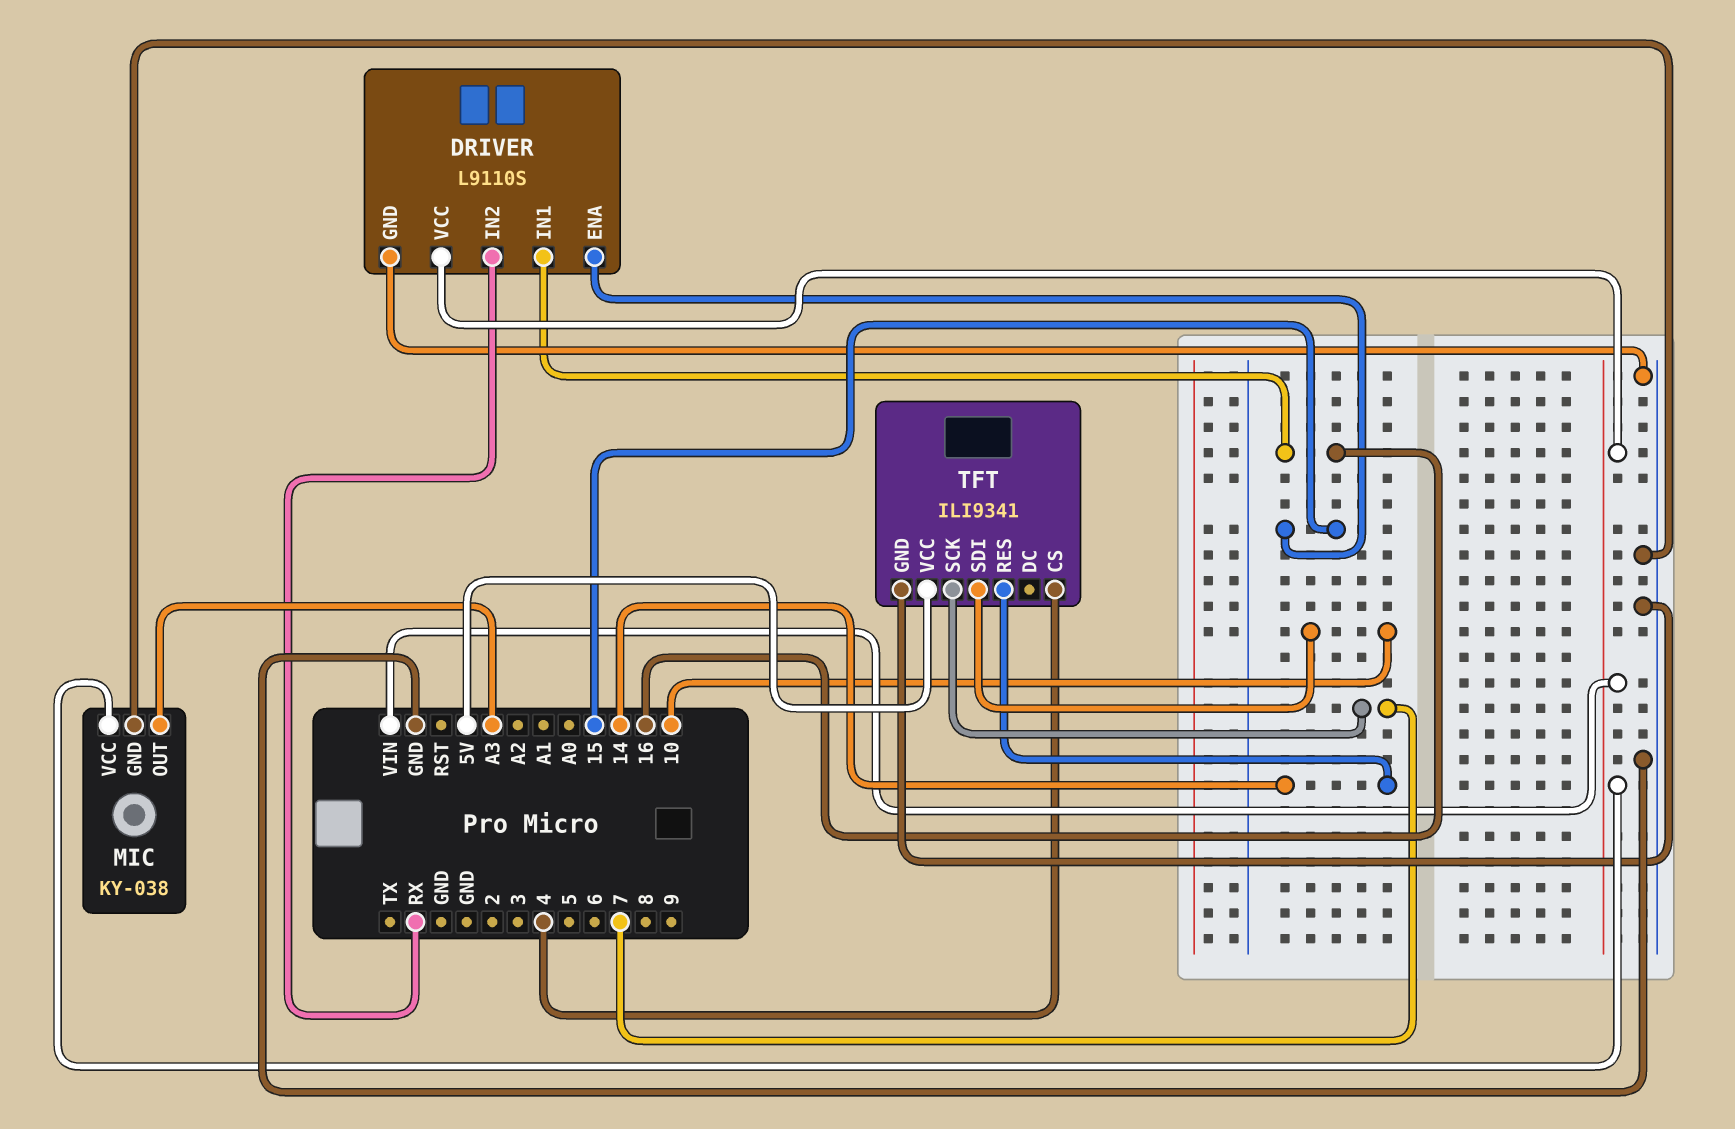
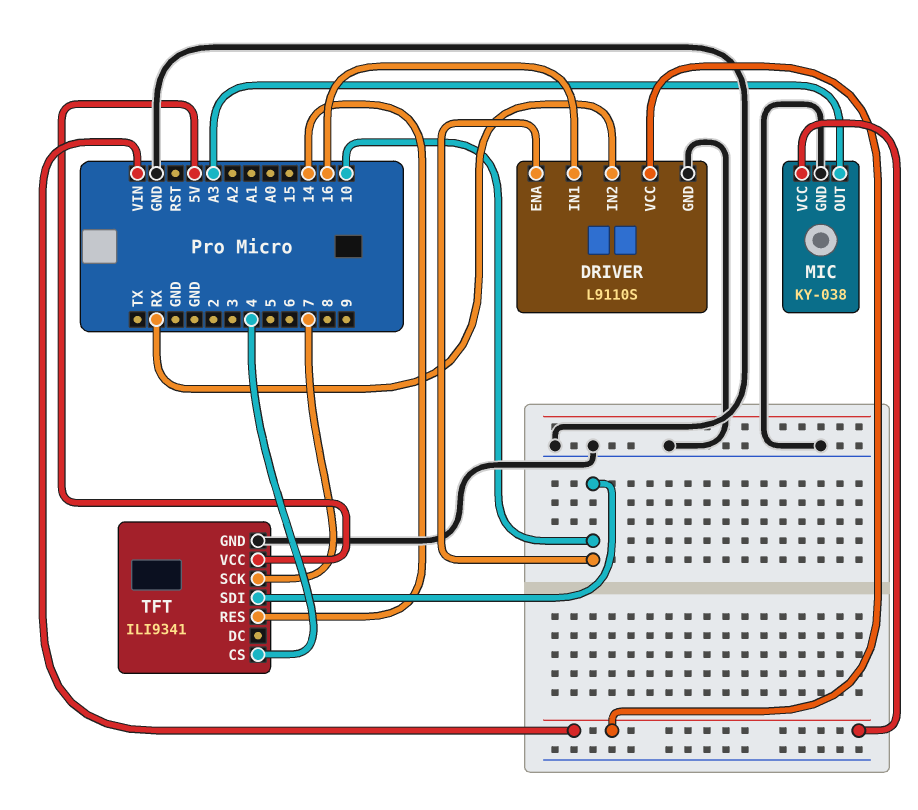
DRIVER pin ENA: 15 -> 10

